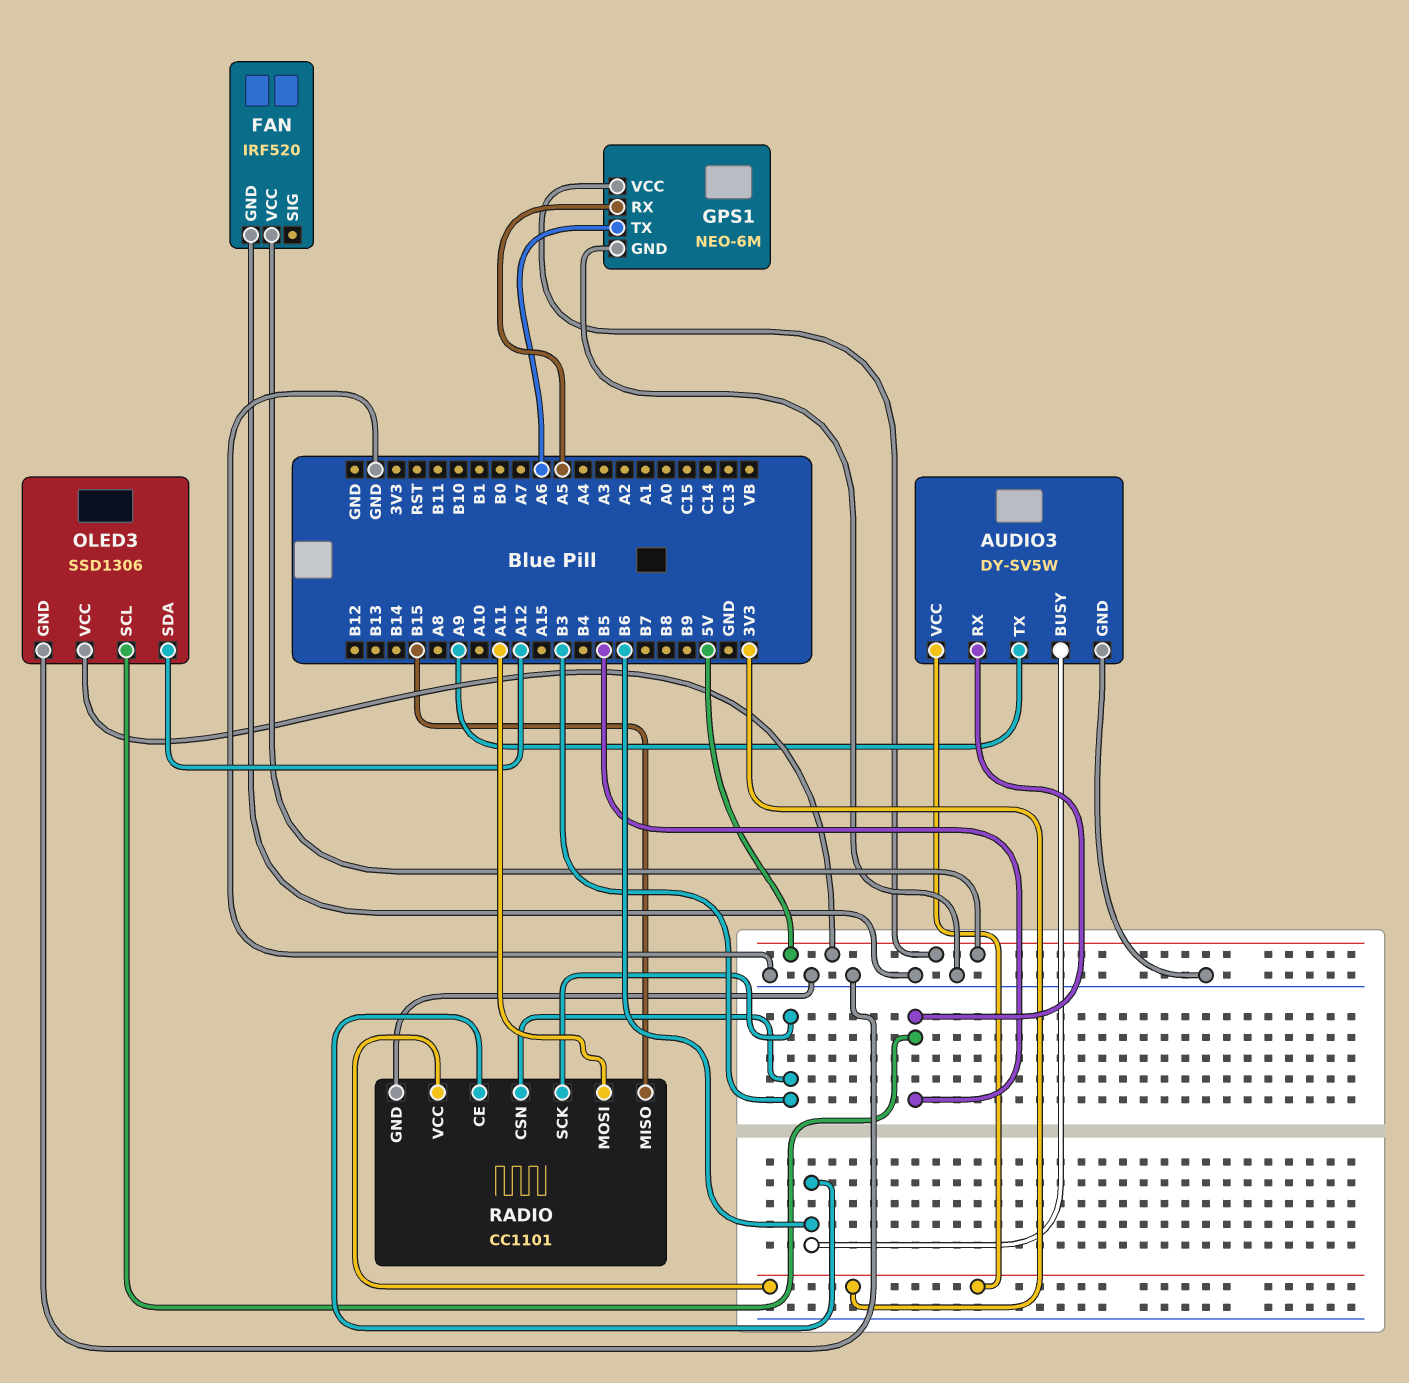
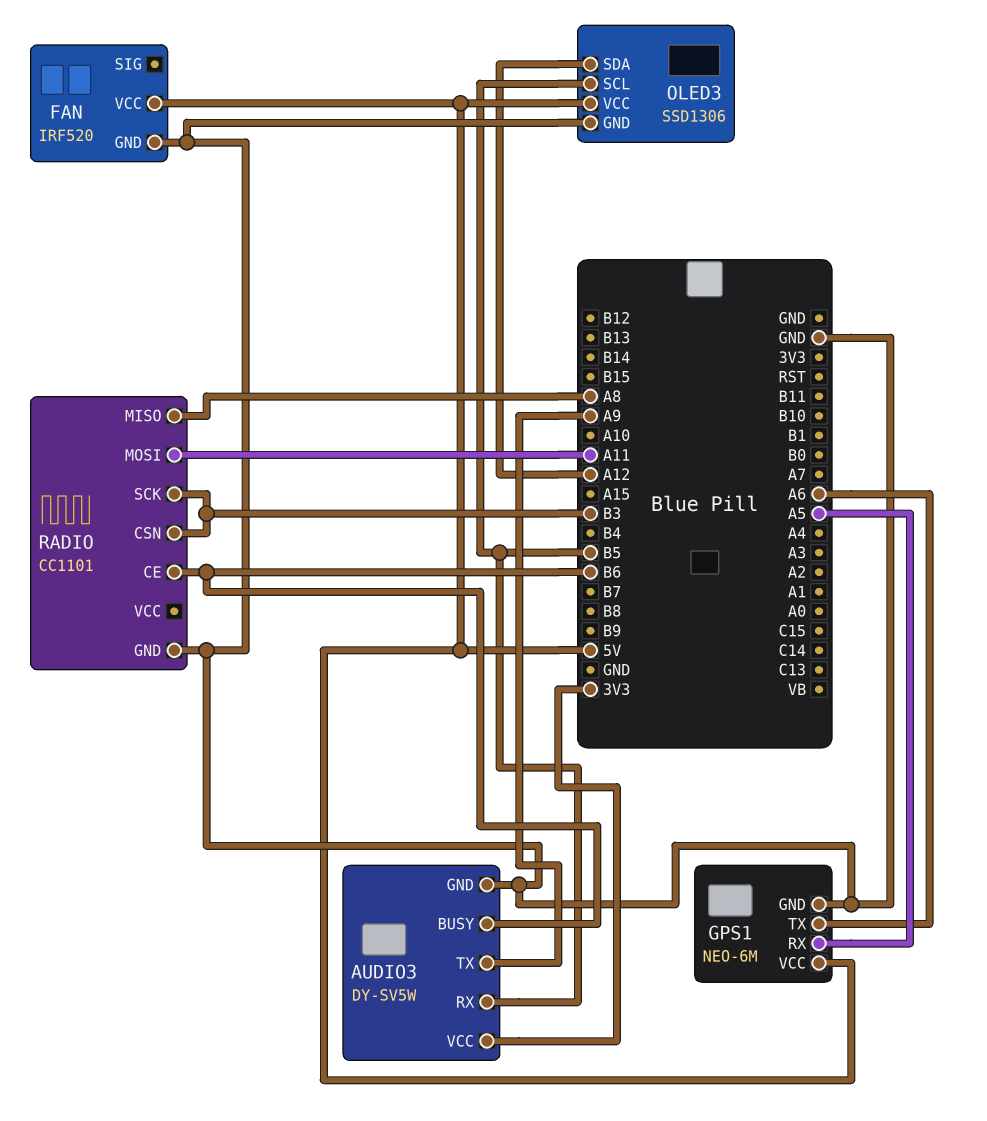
RADIO pin MISO: B15 -> A8
RADIO pin VCC: 3V3 -> none

